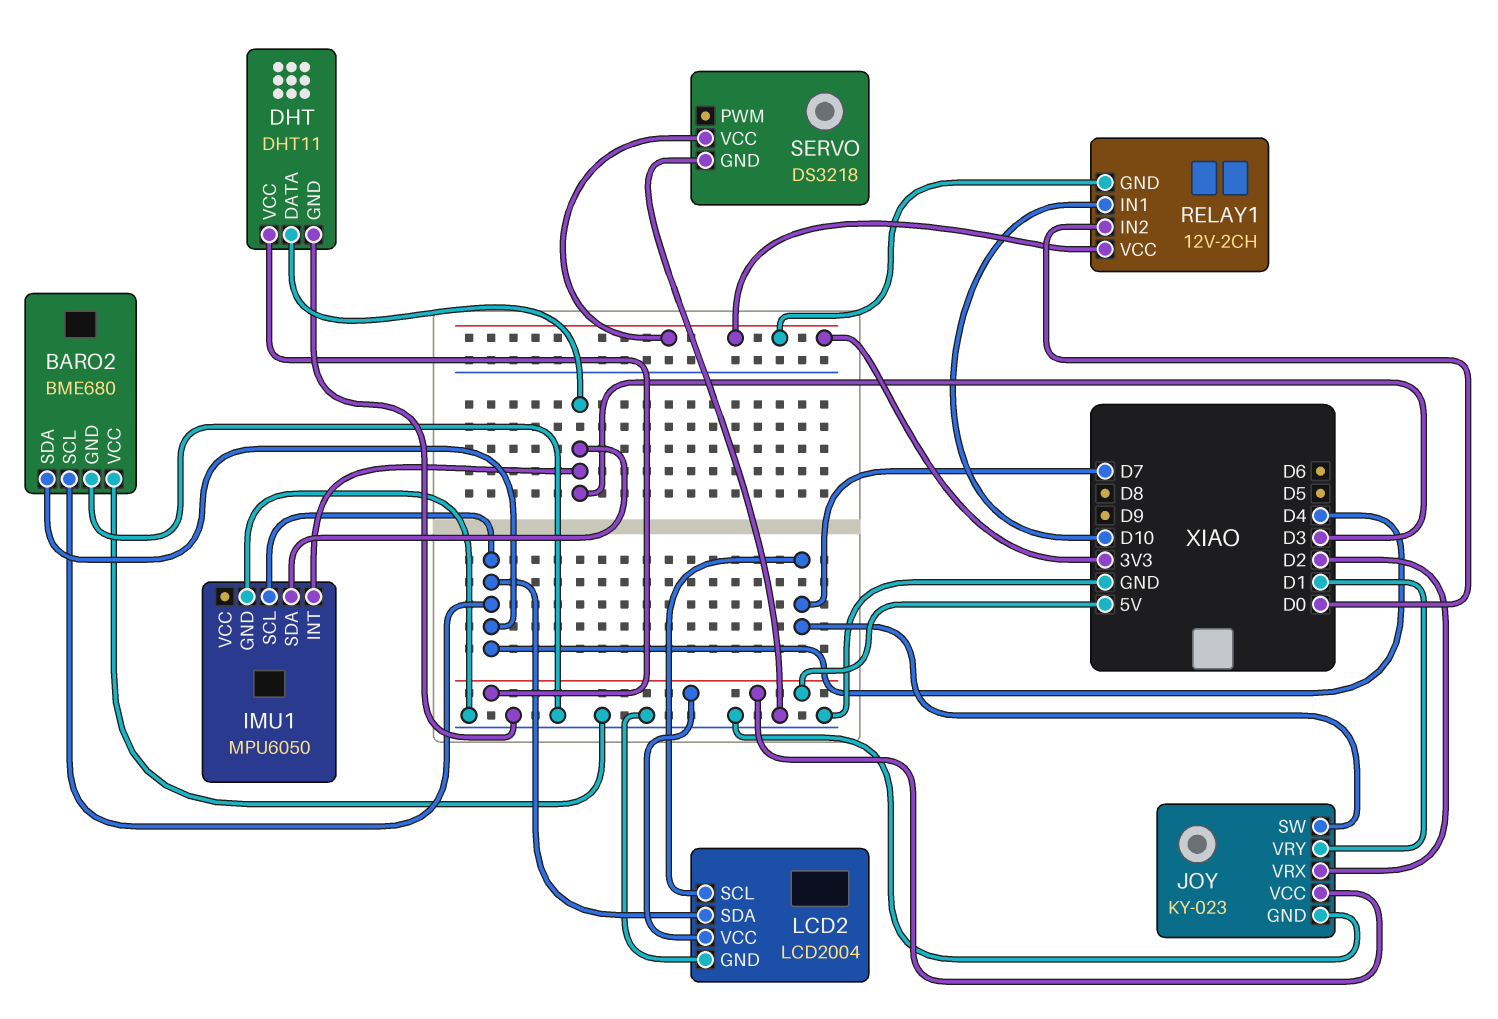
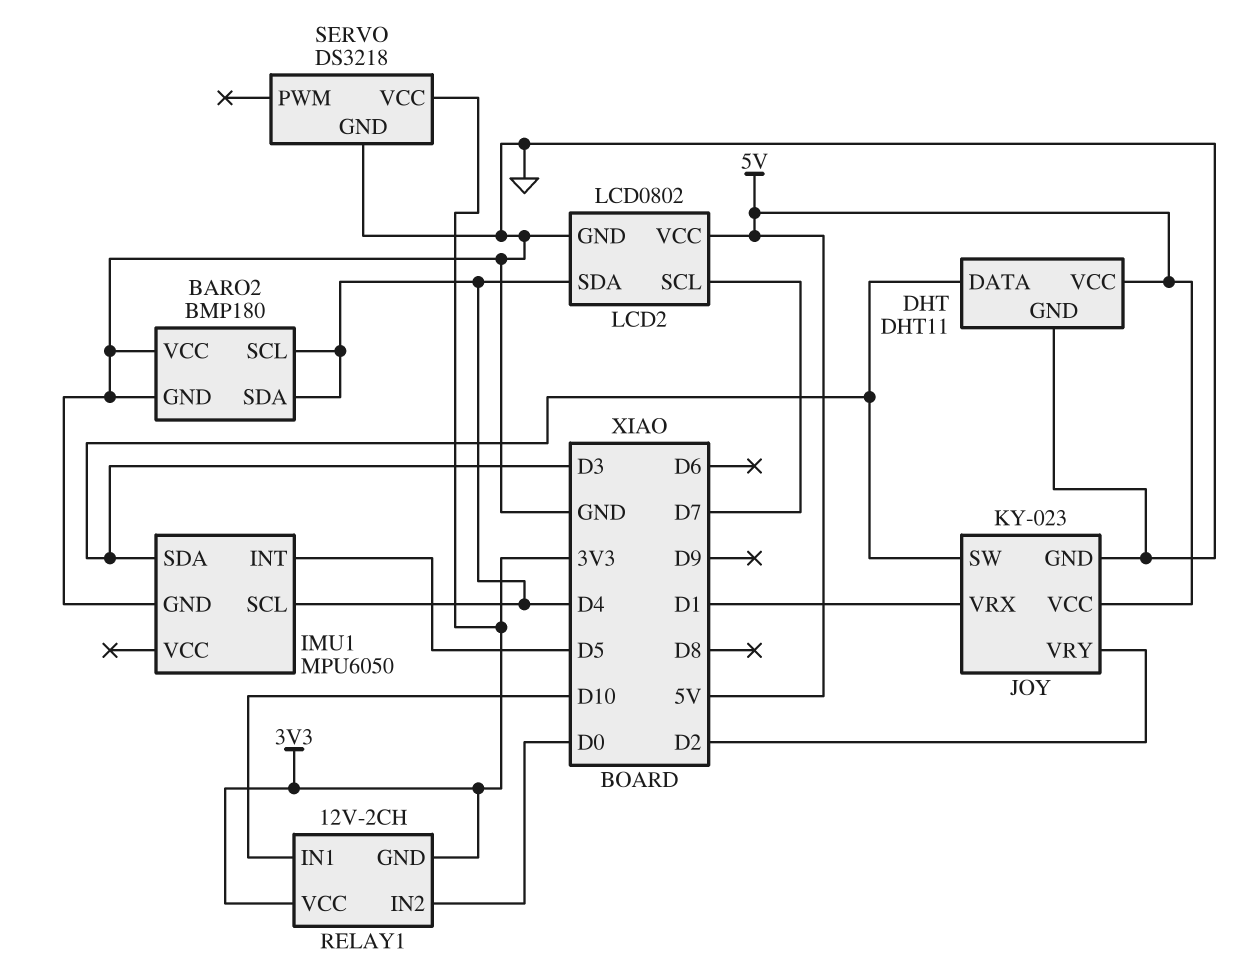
BARO2: BME680 -> BMP180
IMU1 pin INT: D3 -> D5
JOY pin SW: D7 -> D3
JOY pin VRX: D2 -> D1
JOY pin VRY: D1 -> D2
LCD2: LCD2004 -> LCD0802

